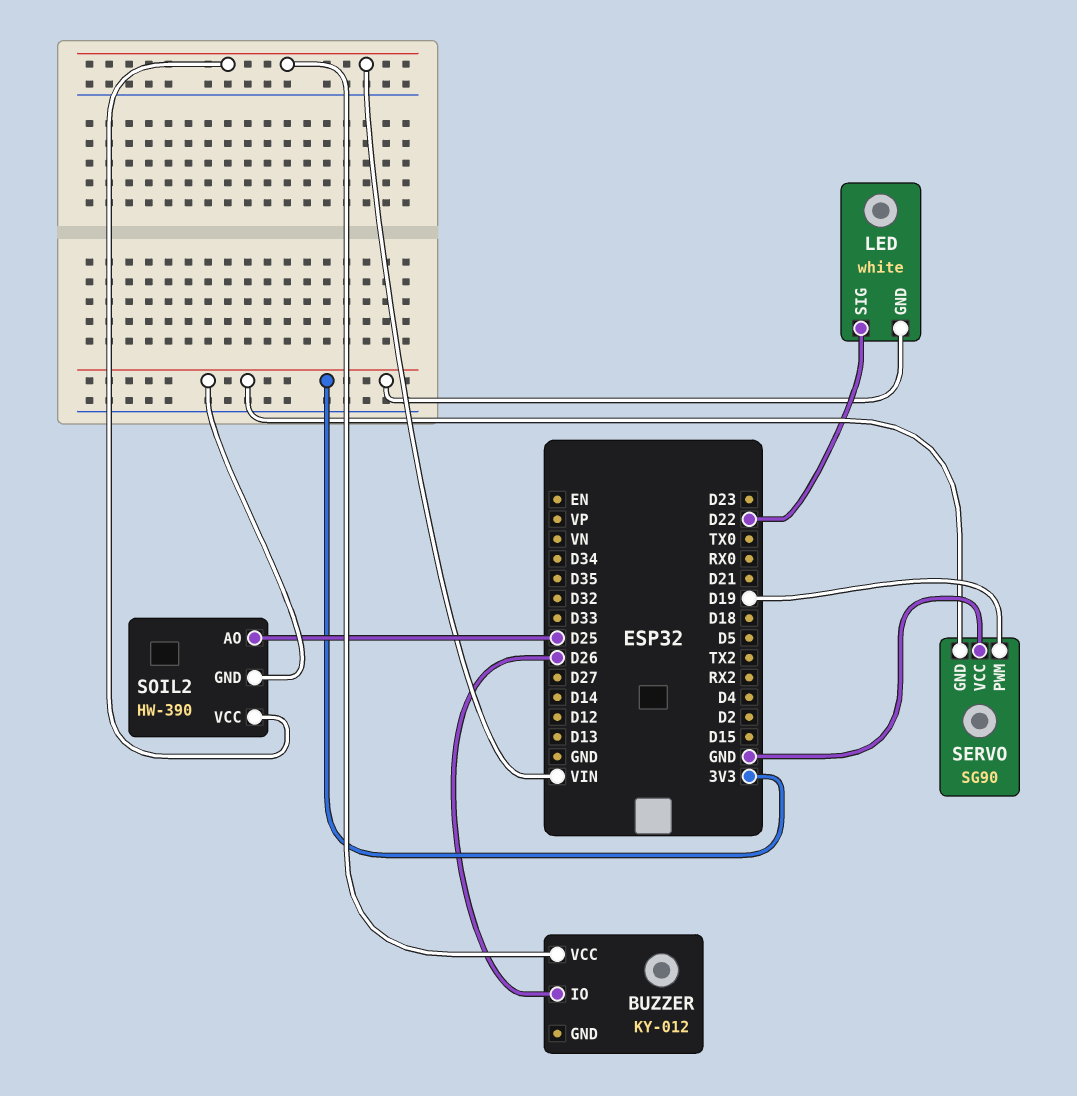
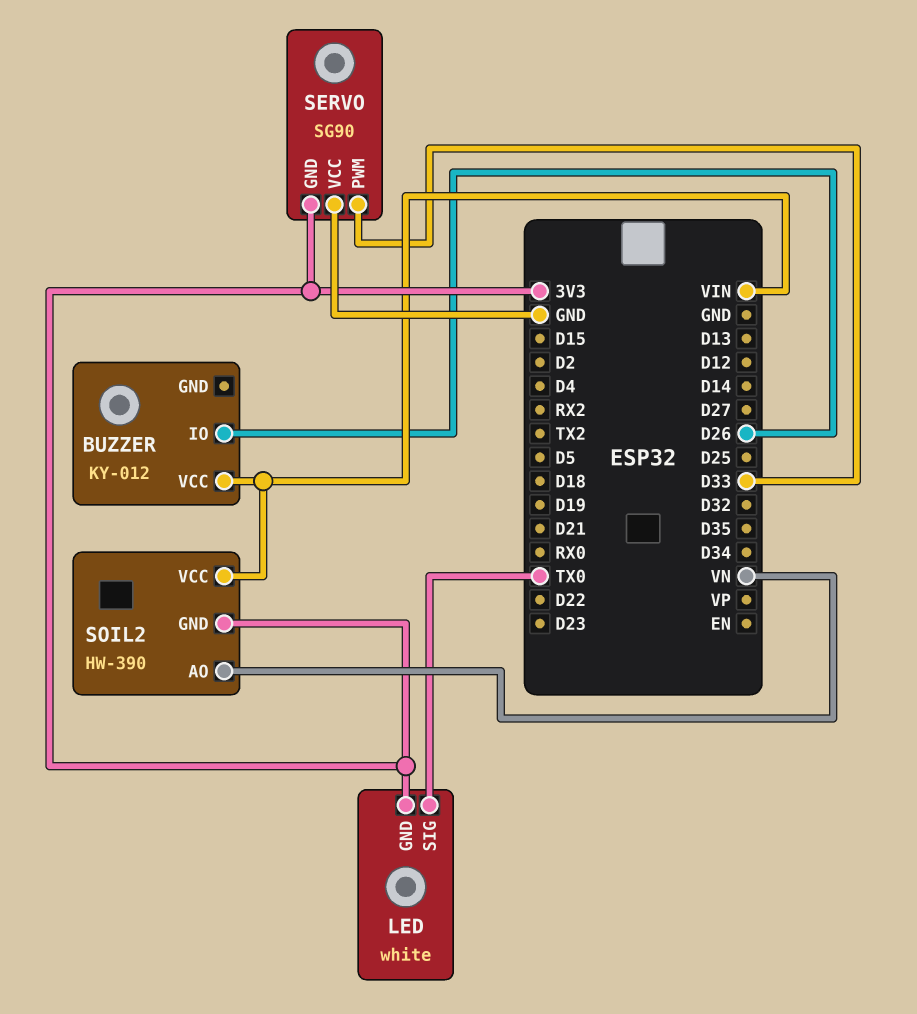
LED pin SIG: D22 -> TX0
SERVO pin PWM: D19 -> D33
SOIL2 pin AO: D25 -> VN

